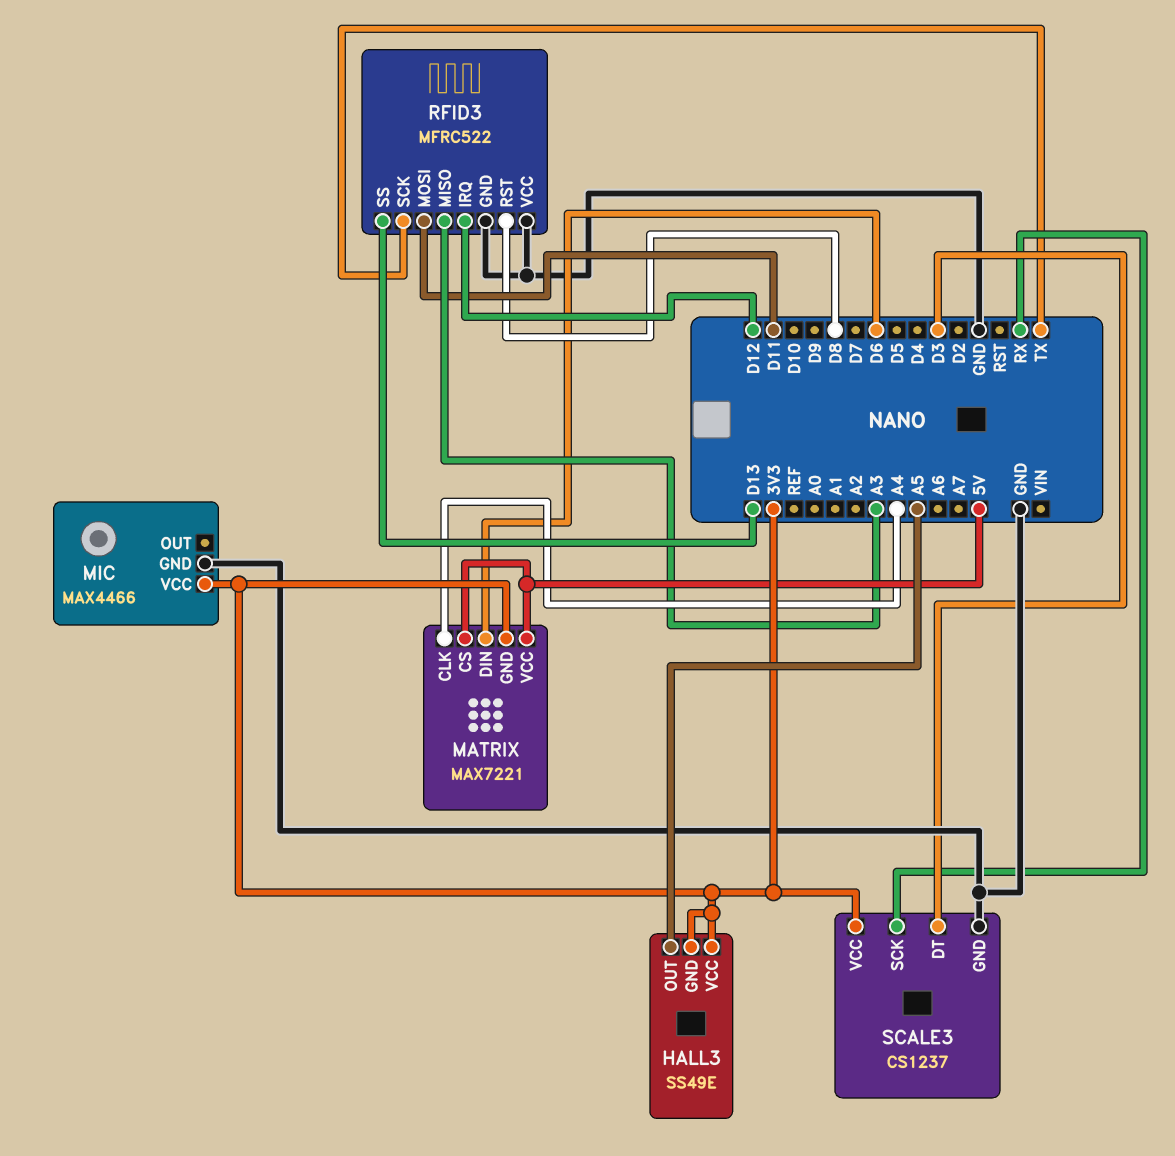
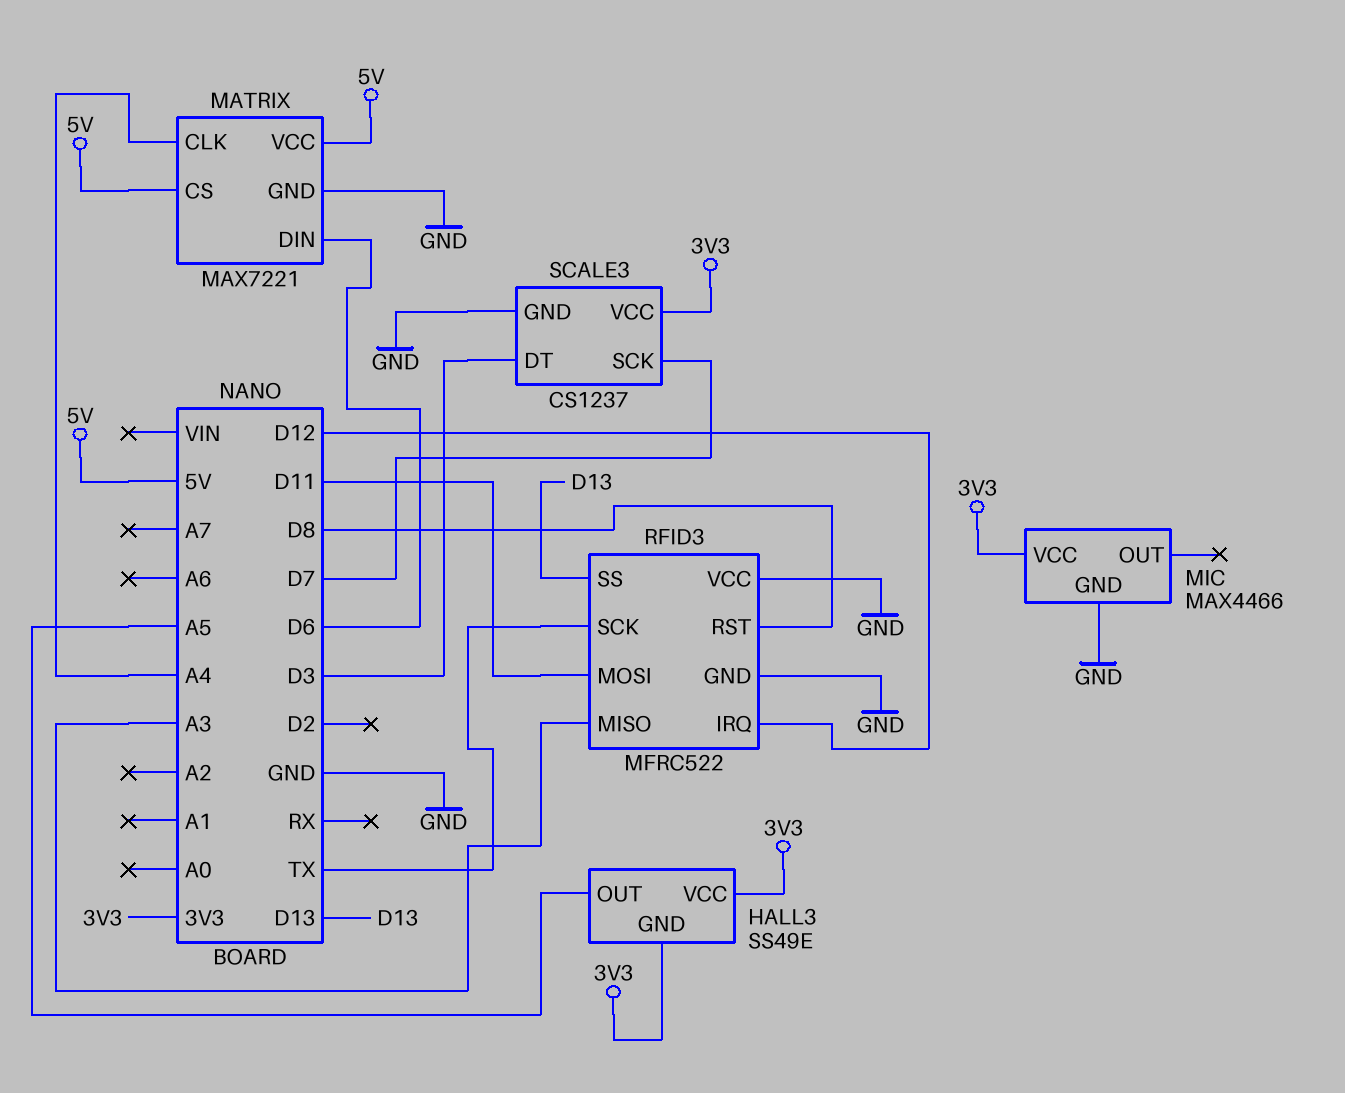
MATRIX pin GND: 3V3 -> GND
SCALE3 pin SCK: RX -> D7

